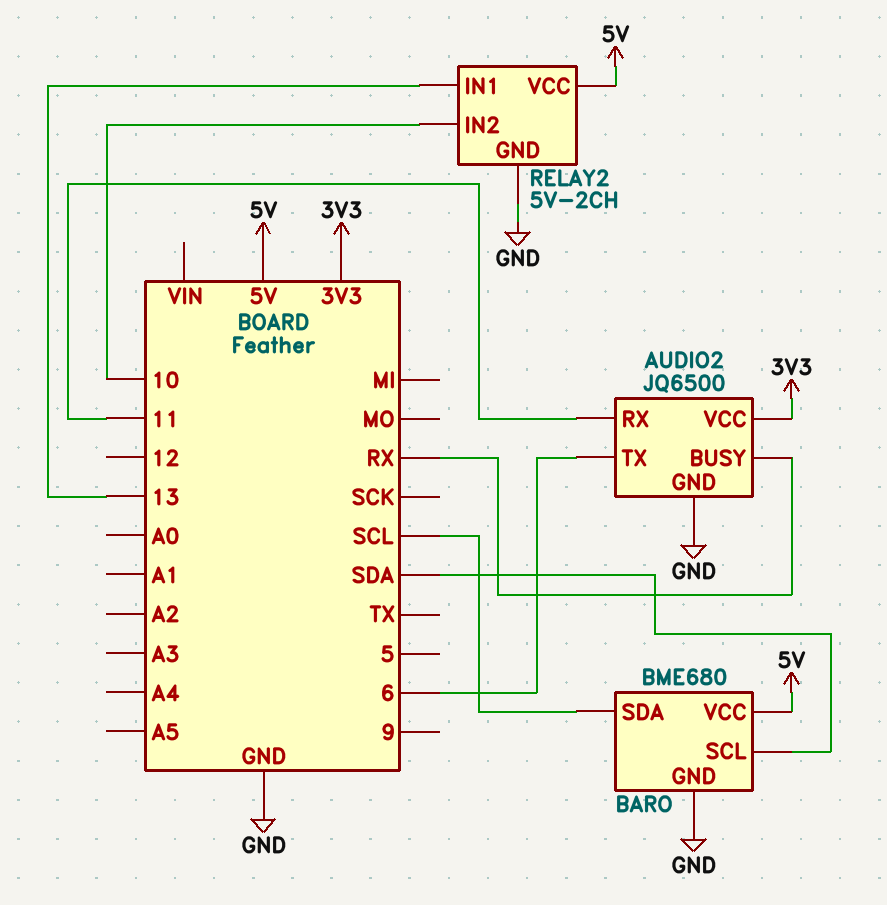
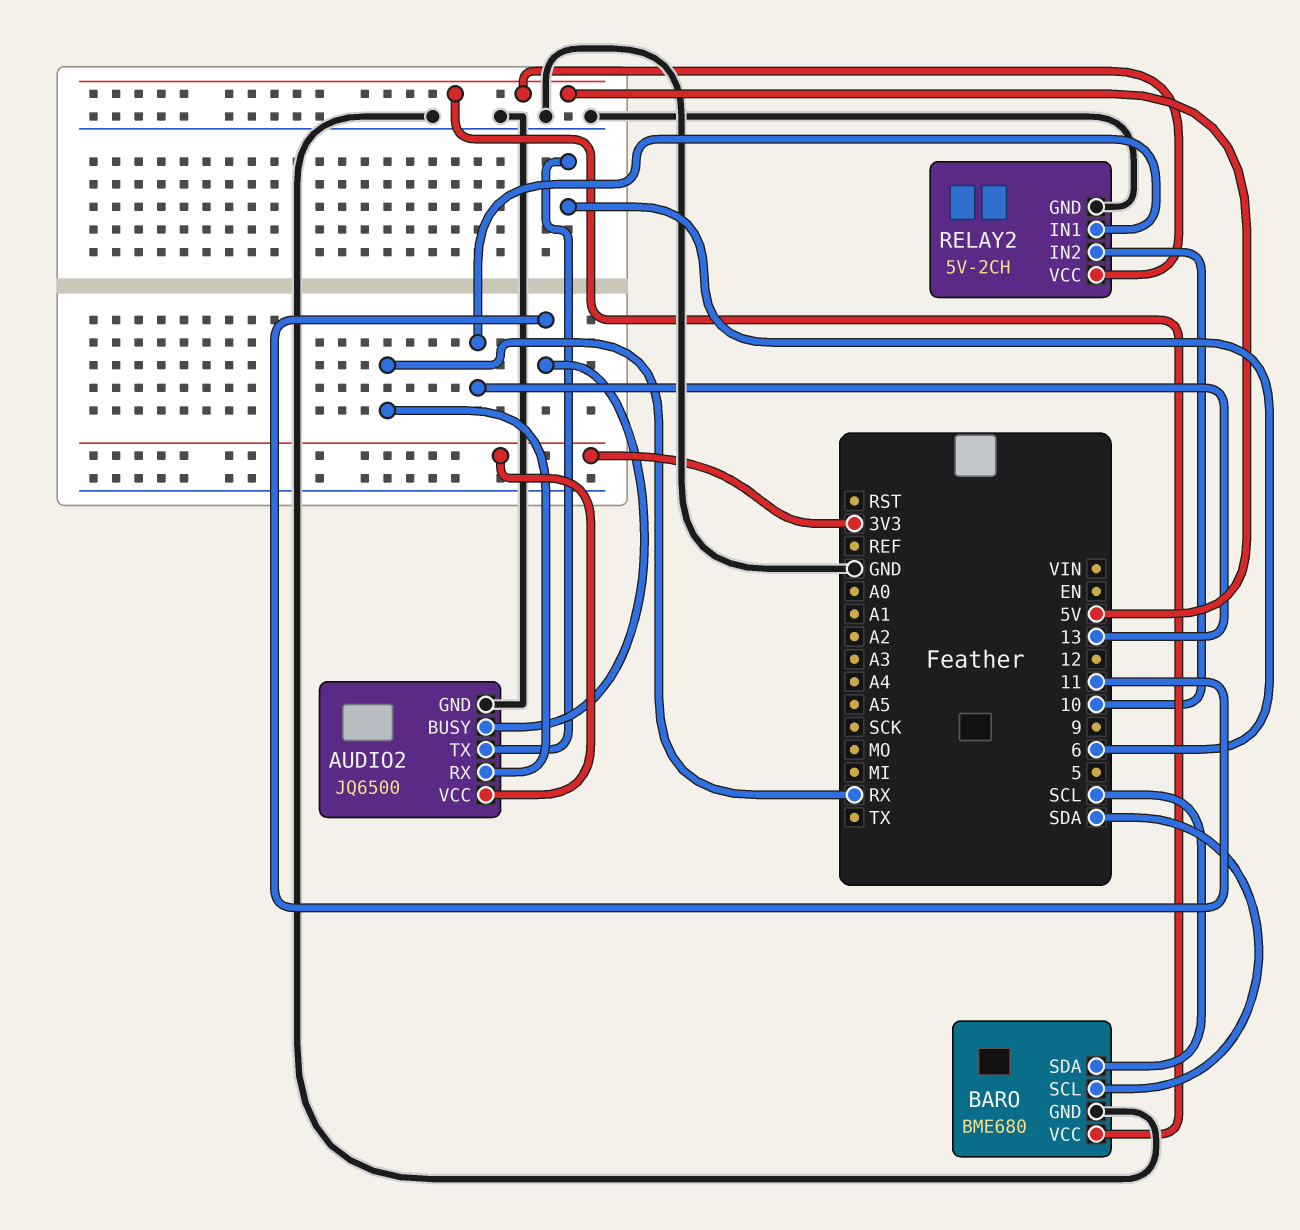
AUDIO2 pin BUSY: RX -> 11
AUDIO2 pin RX: 11 -> RX

